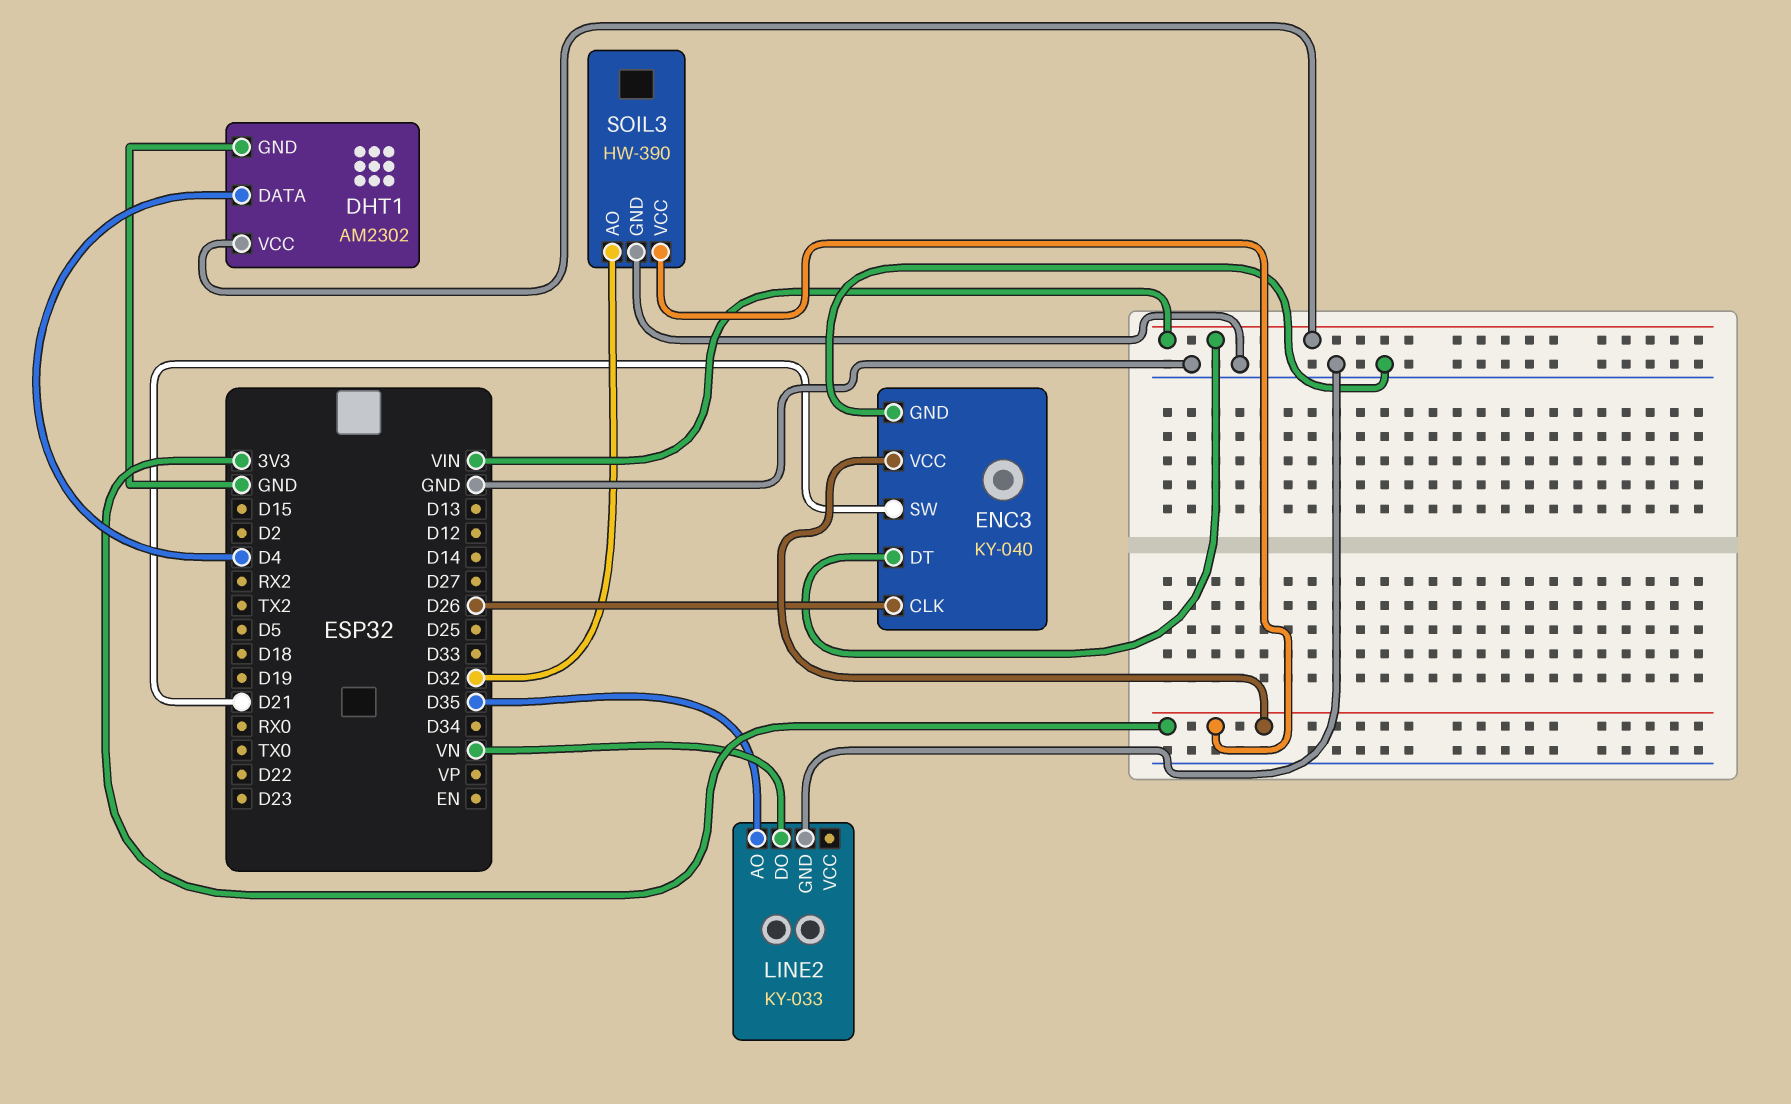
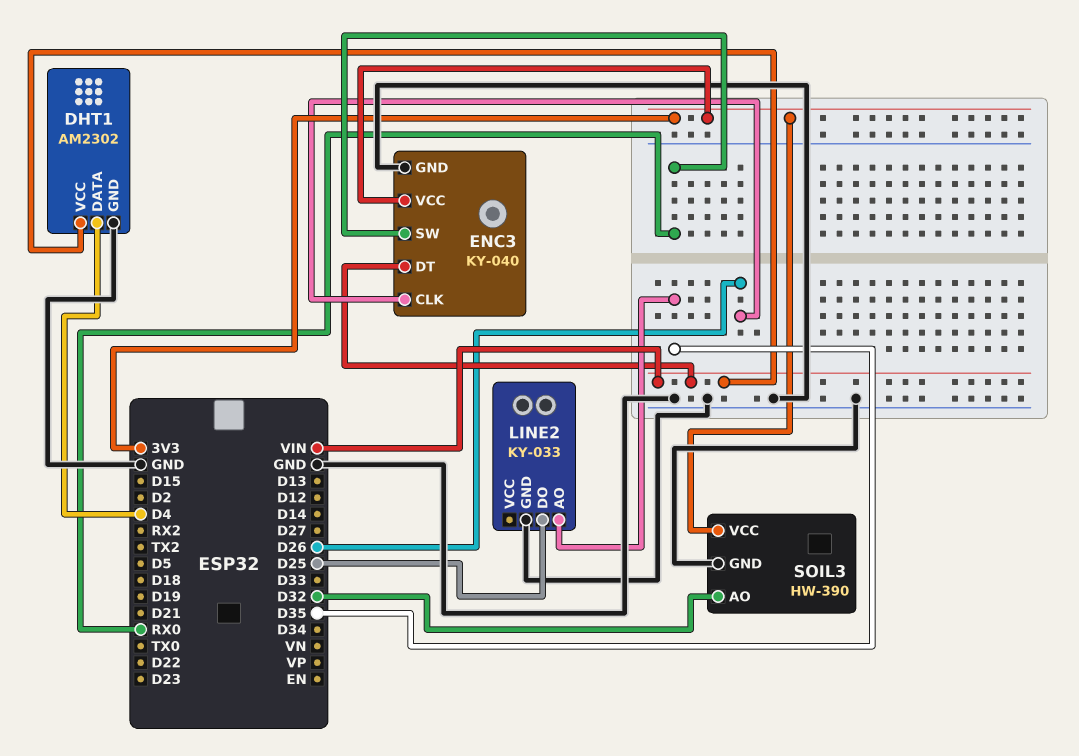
ENC3 pin SW: D21 -> RX0
LINE2 pin DO: VN -> D25

